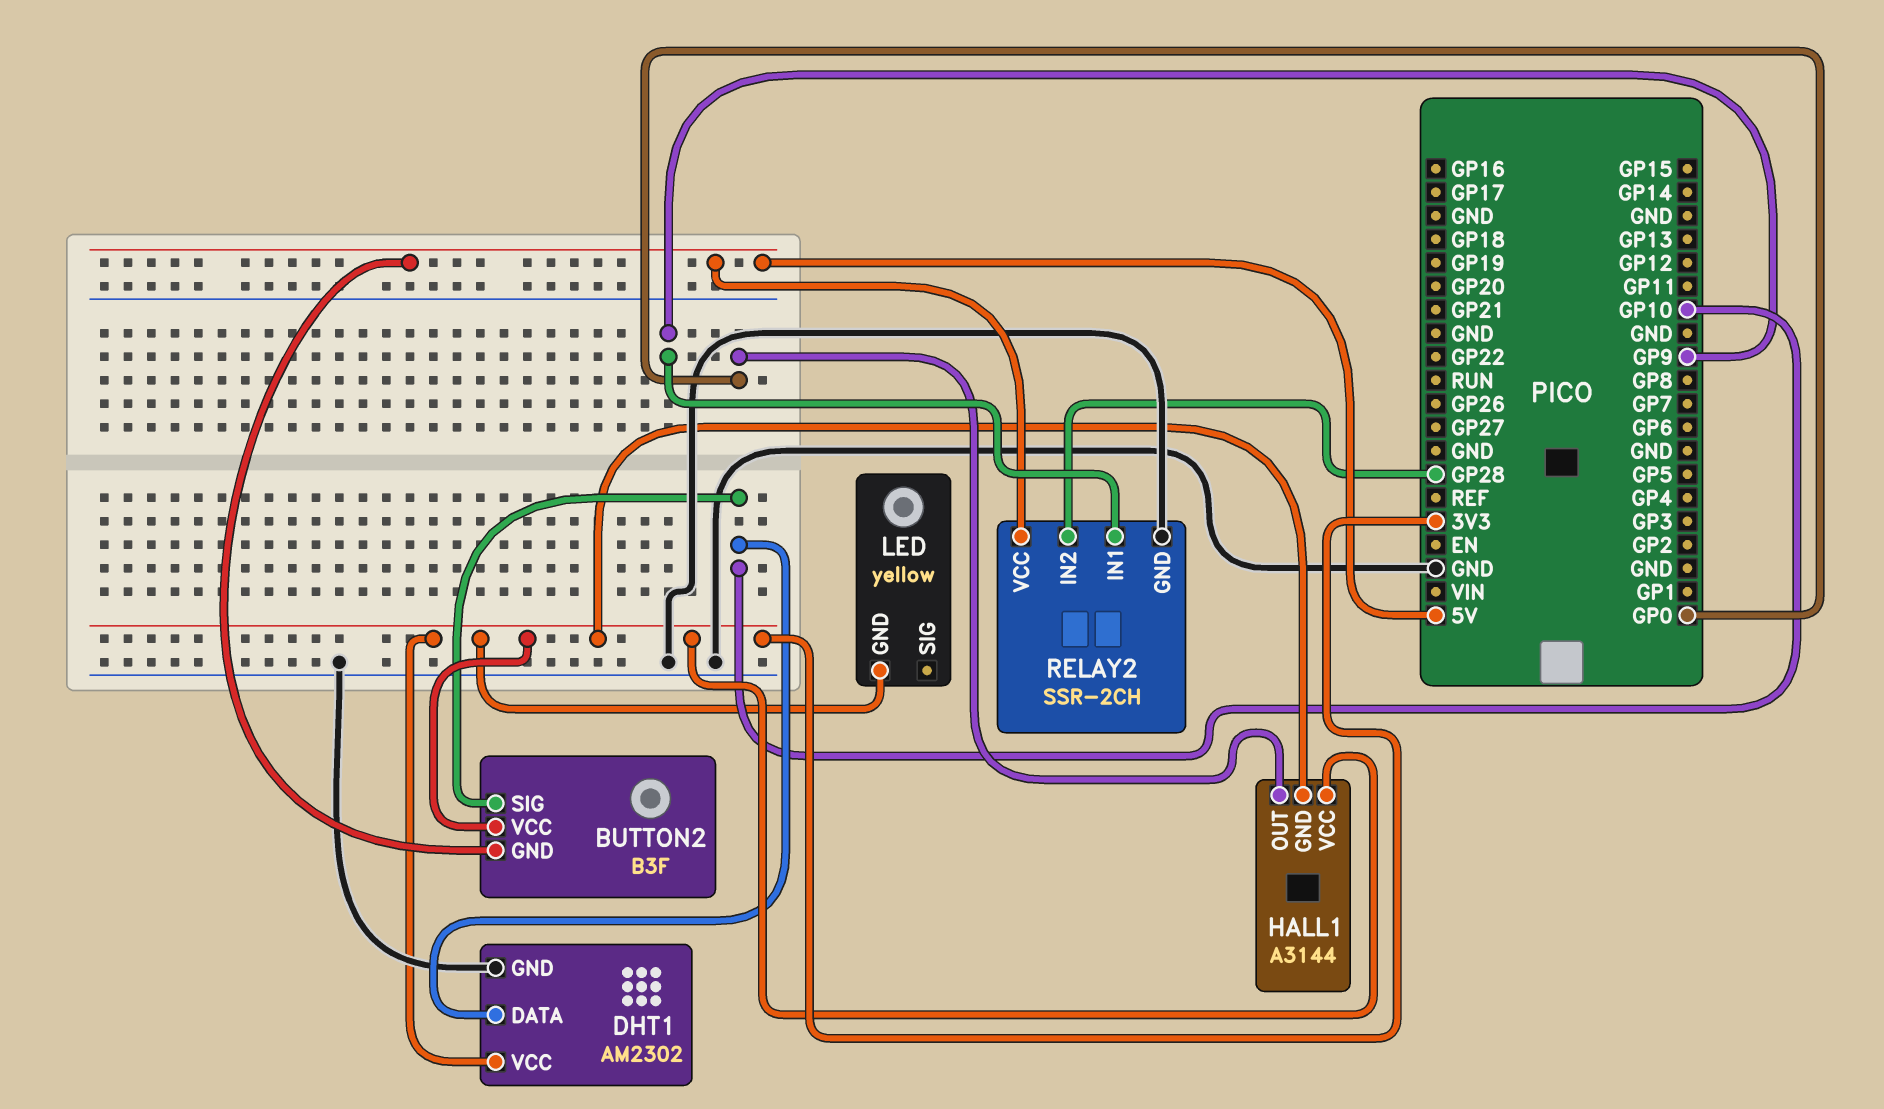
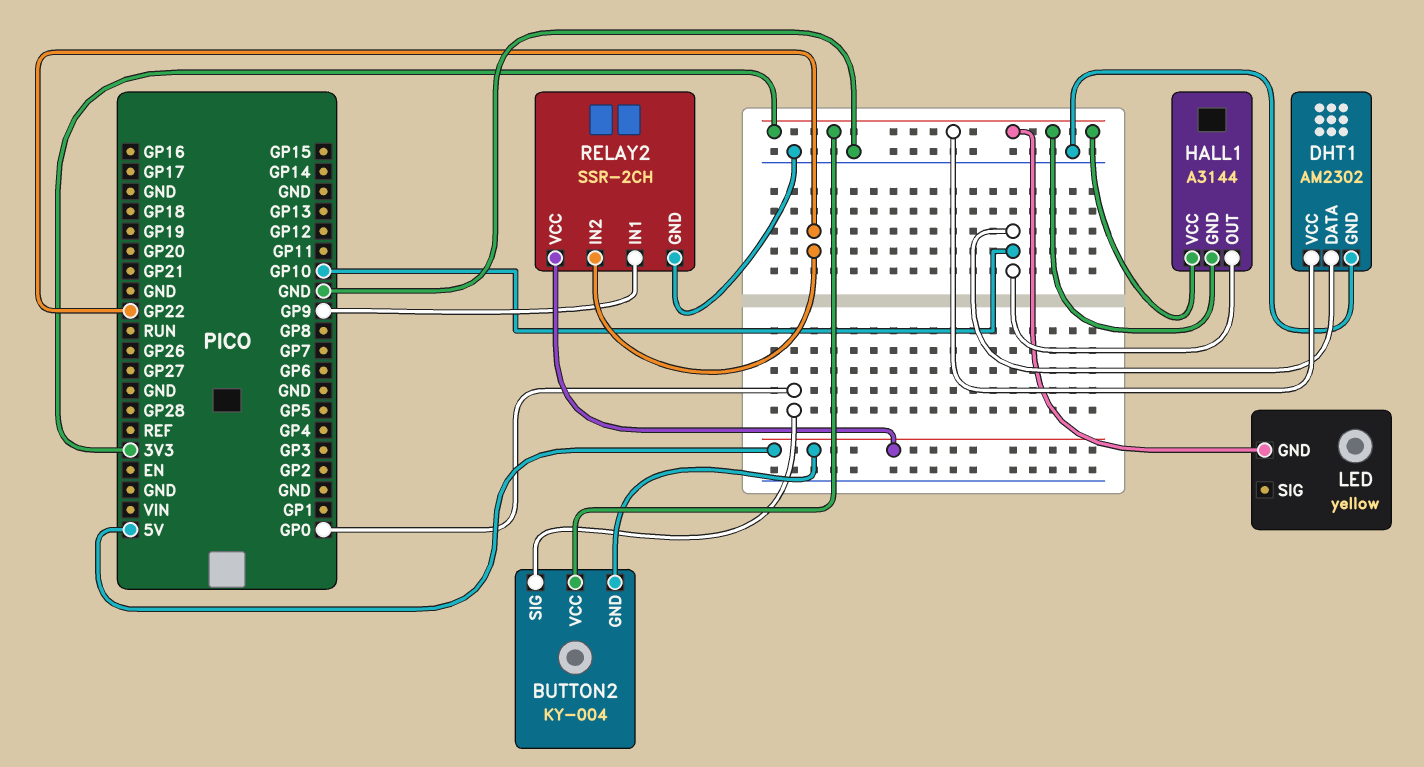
BUTTON2: B3F -> KY-004
BUTTON2 pin SIG: GP10 -> GP0
HALL1 pin OUT: GP0 -> GP10
RELAY2 pin IN2: GP28 -> GP22

